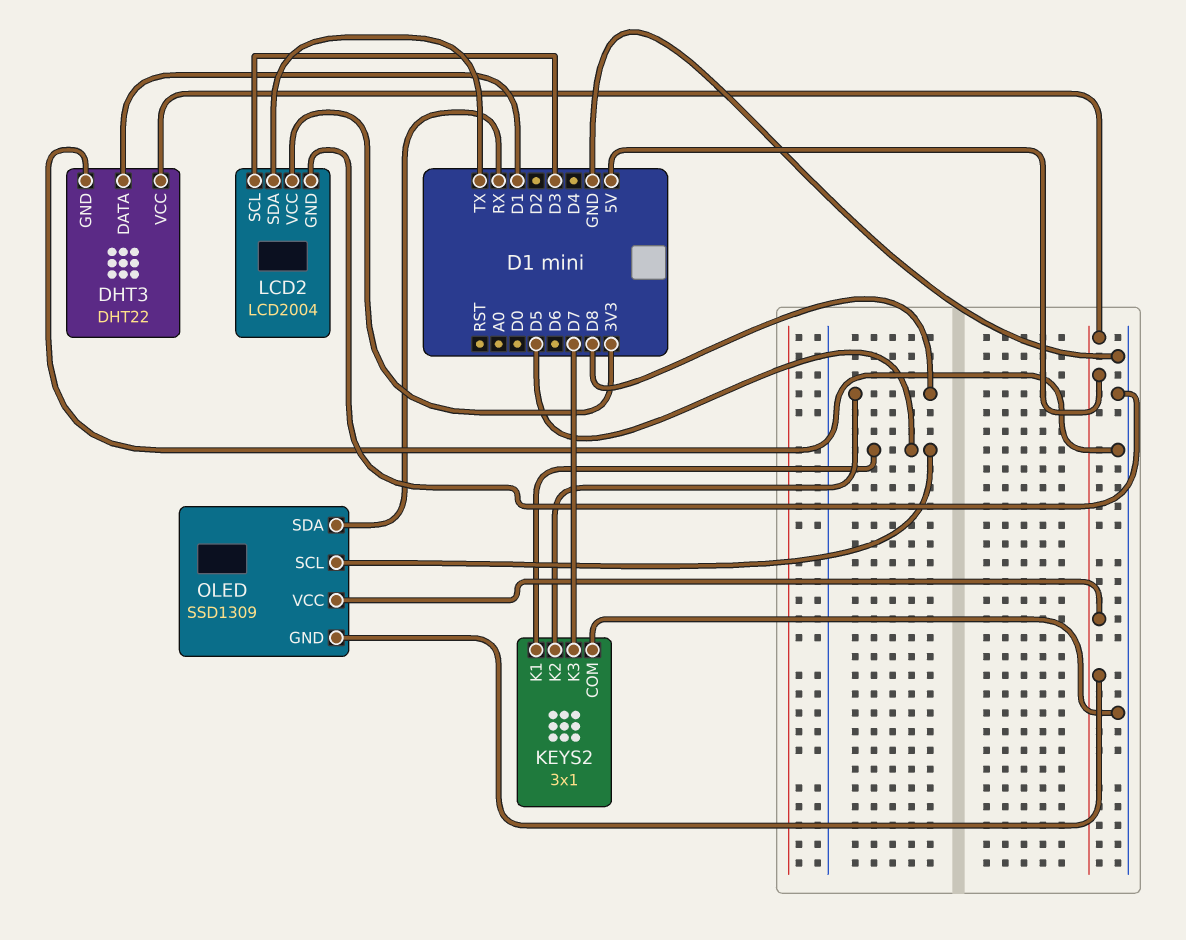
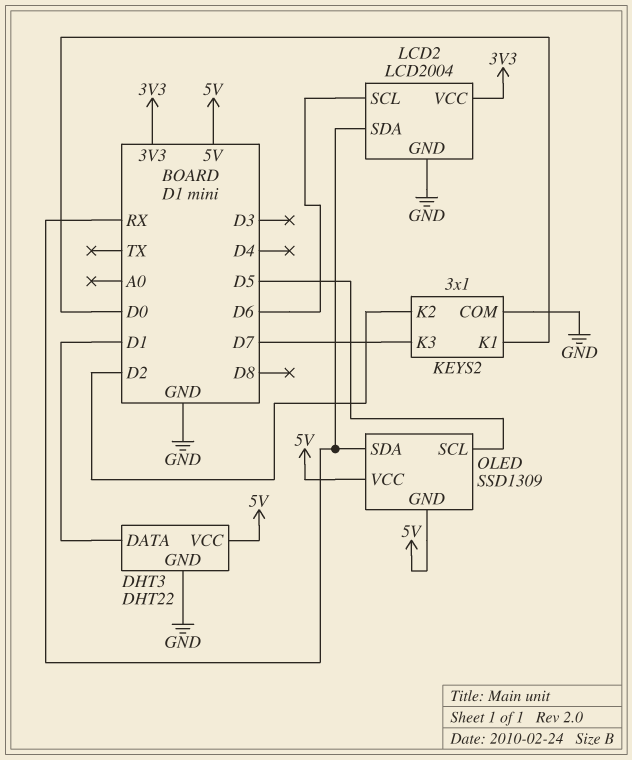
KEYS2 pin K1: D5 -> D0
KEYS2 pin K2: D8 -> D2
LCD2 pin SCL: D3 -> D6
LCD2 pin SDA: TX -> RX

